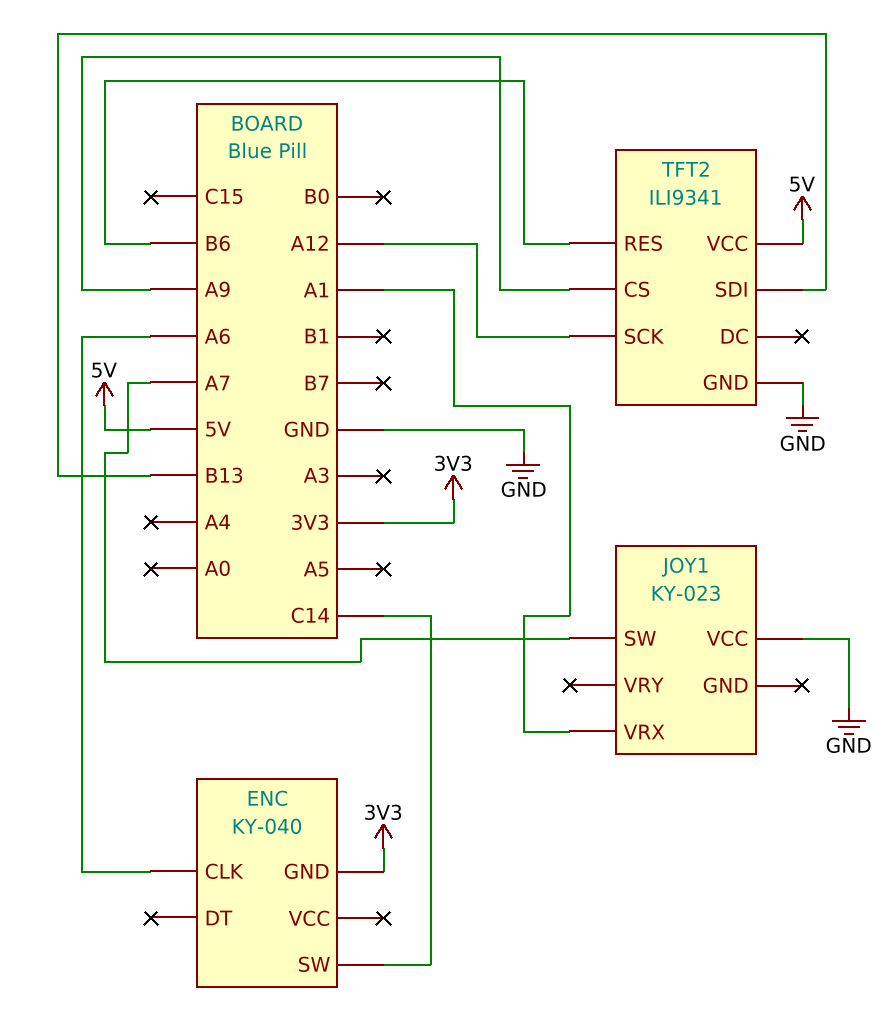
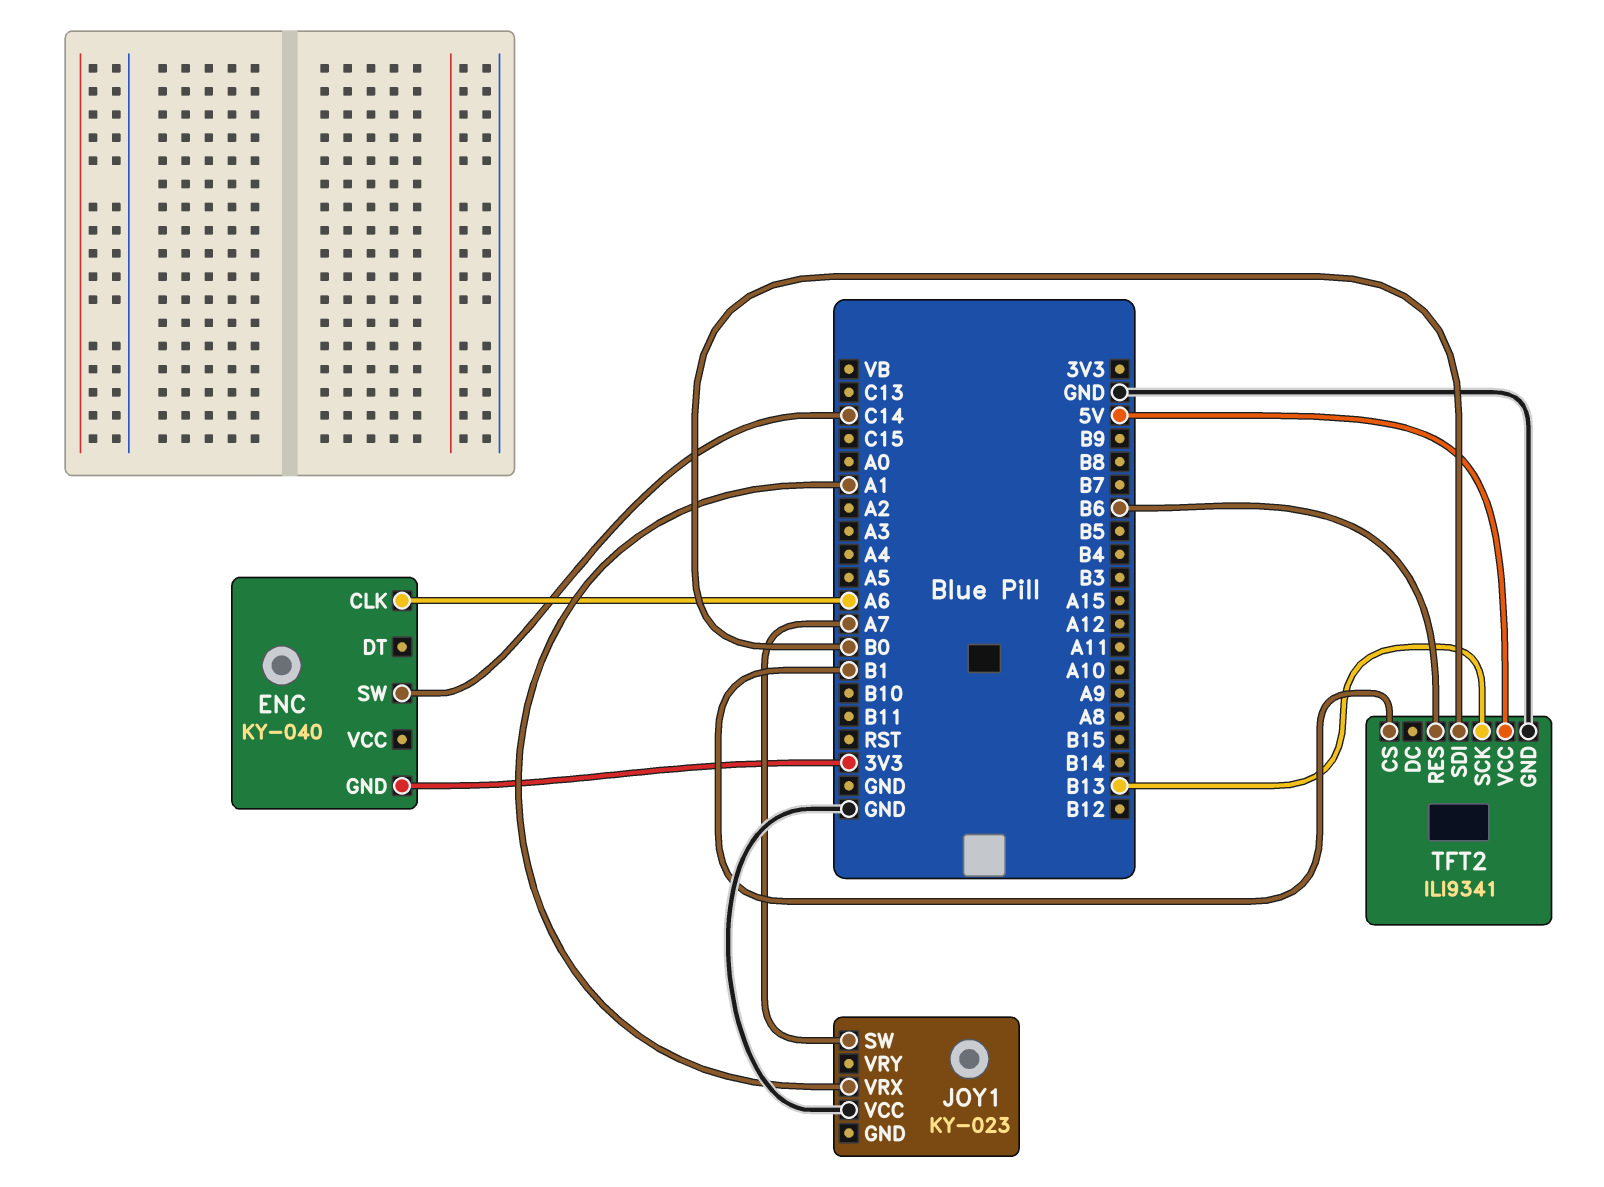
TFT2 pin CS: A9 -> B1
TFT2 pin SCK: A12 -> B13
TFT2 pin SDI: B13 -> B0

